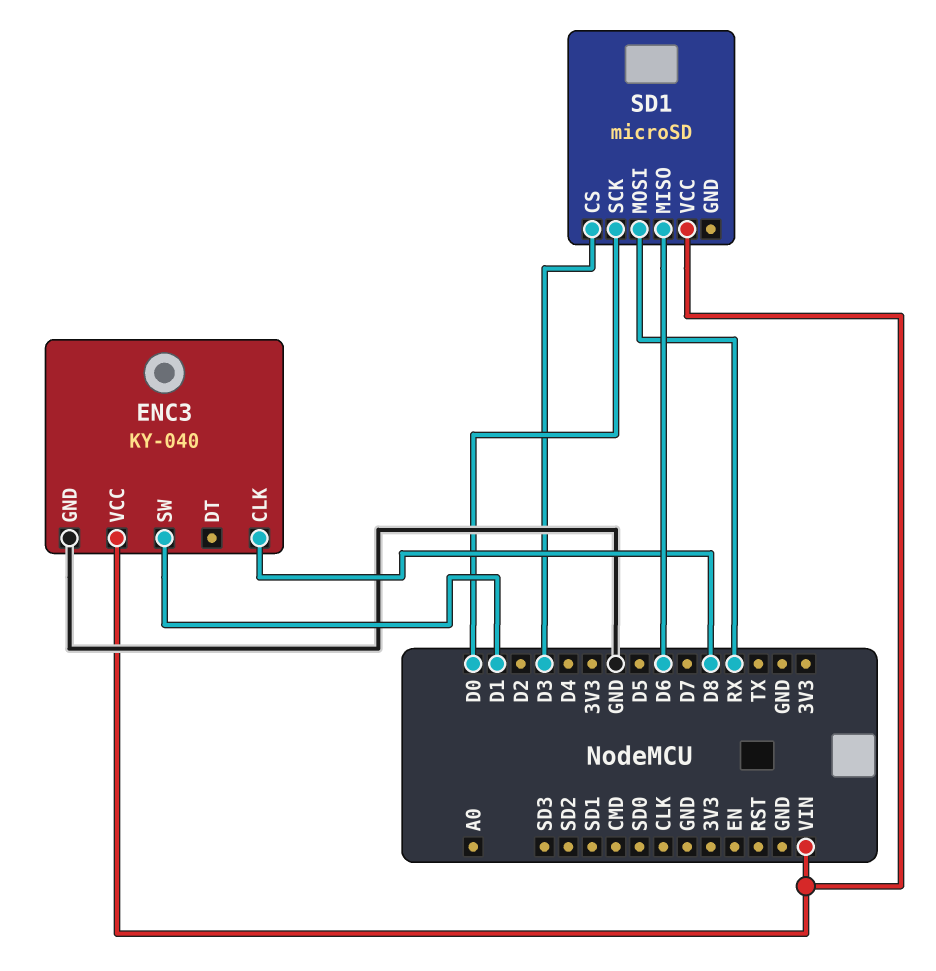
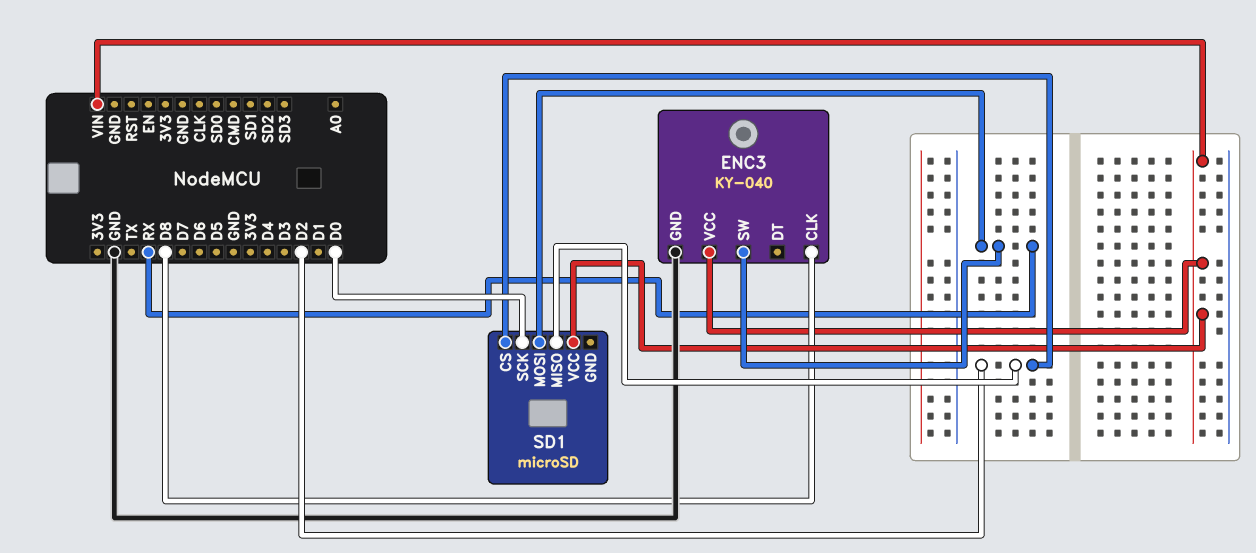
ENC3 pin SW: D1 -> RX
SD1 pin CS: D3 -> D2
SD1 pin MISO: D6 -> D2

